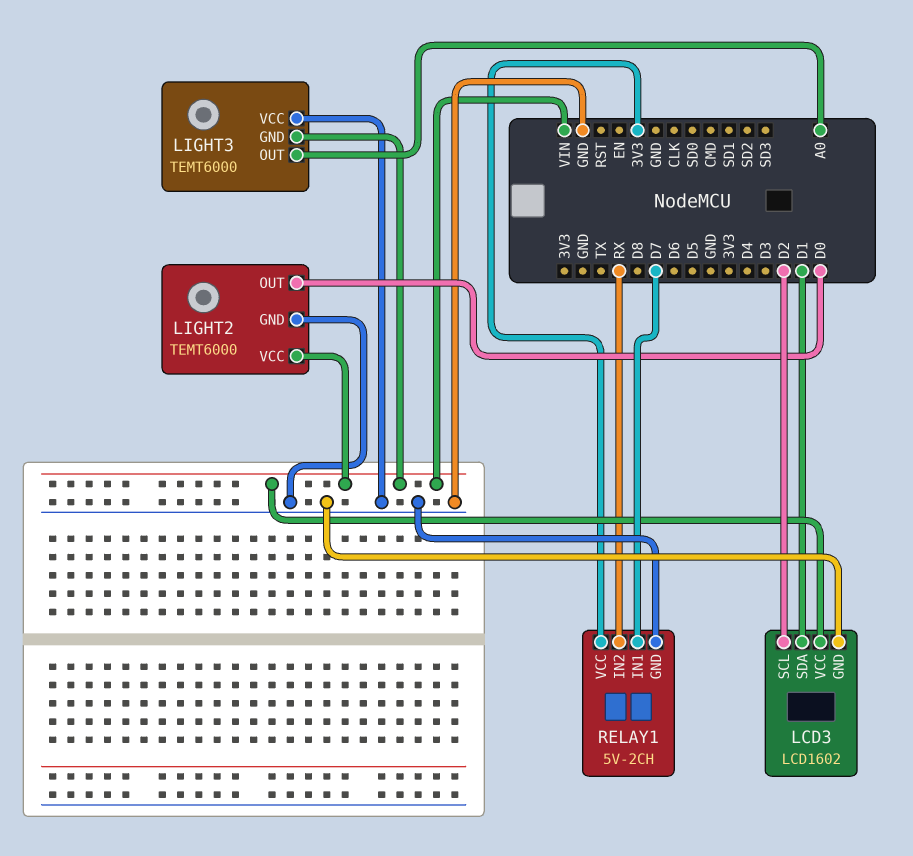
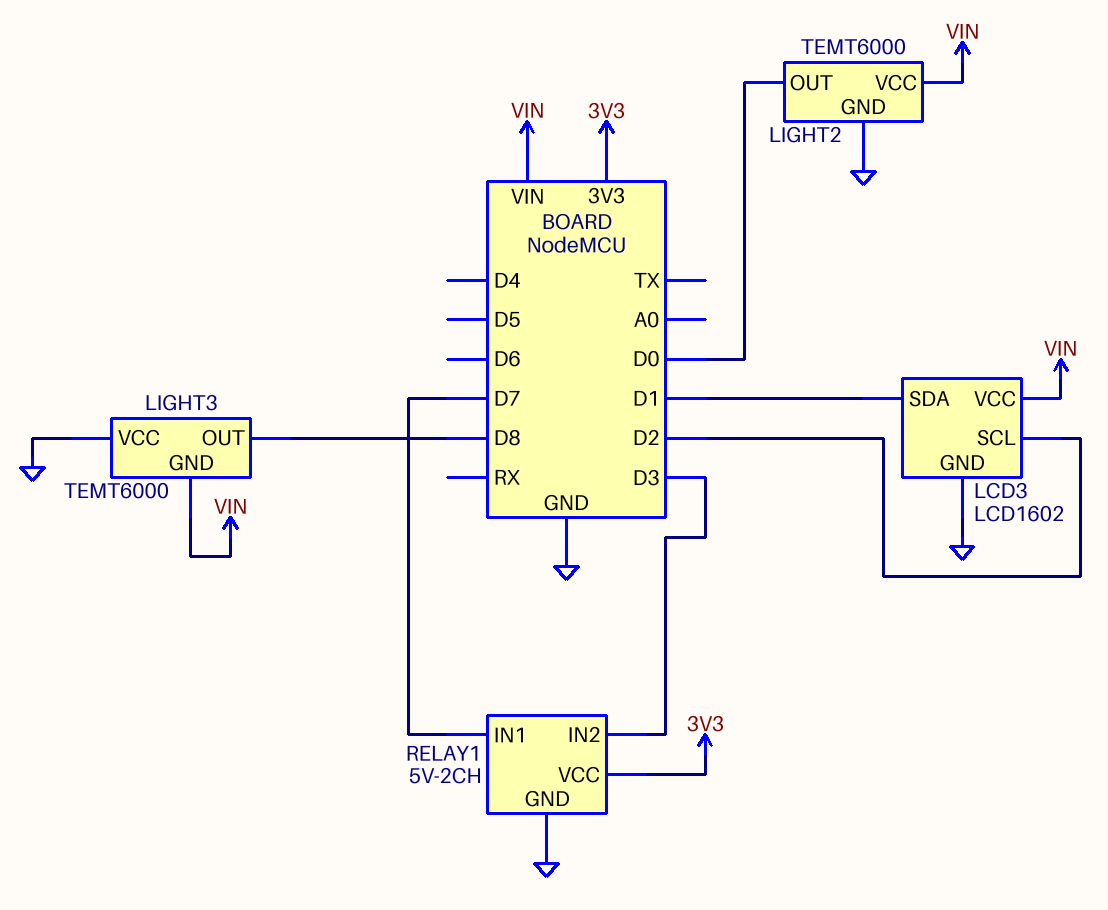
LIGHT3 pin OUT: A0 -> D8
RELAY1 pin IN2: RX -> D3

